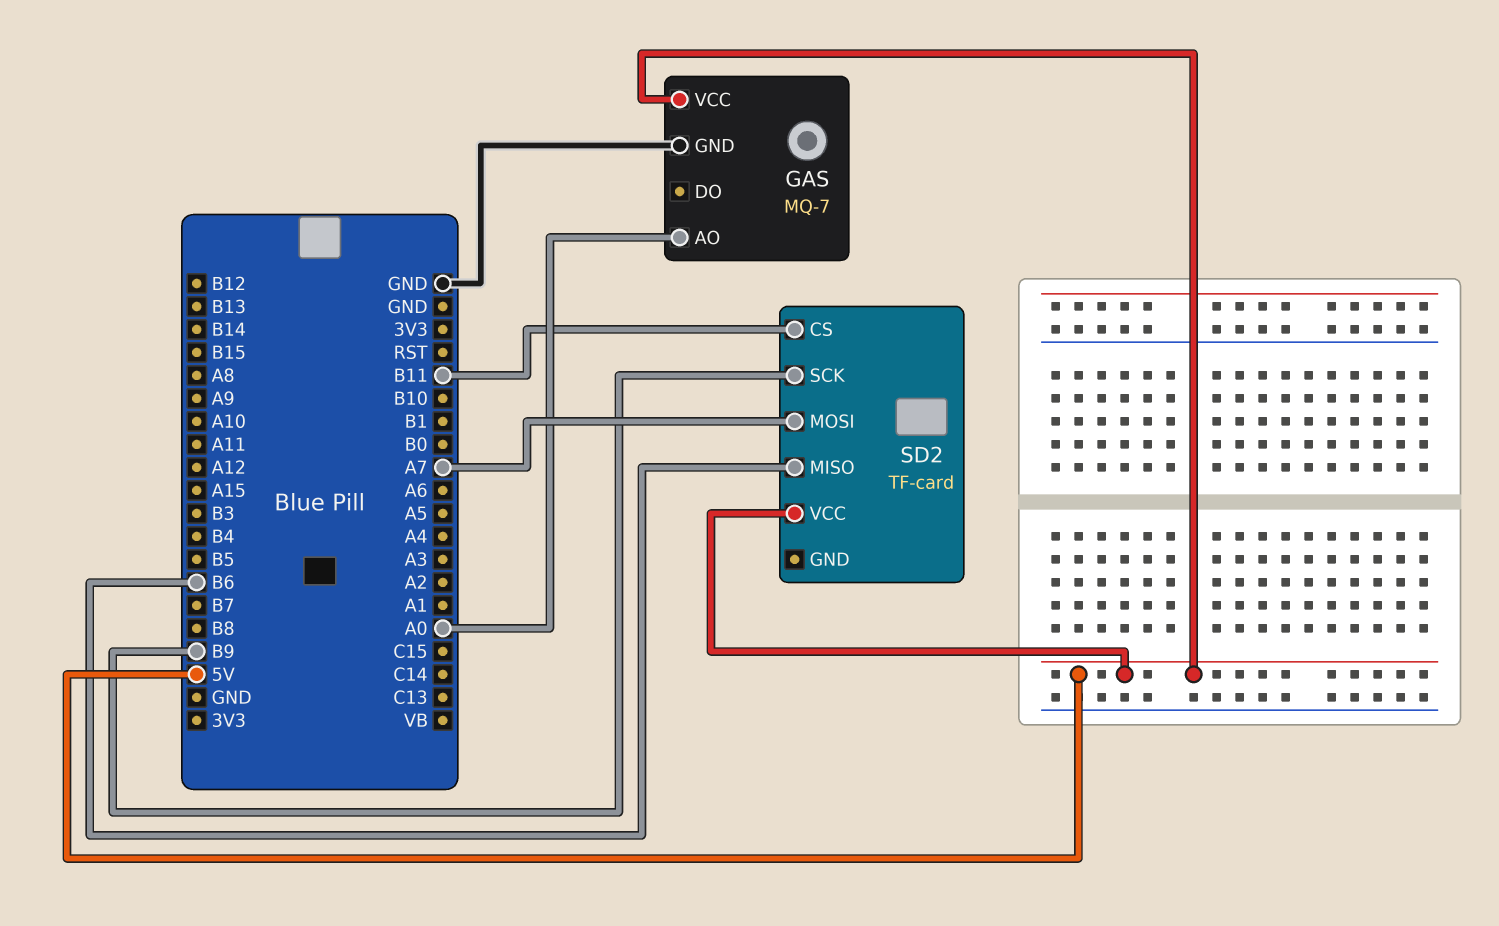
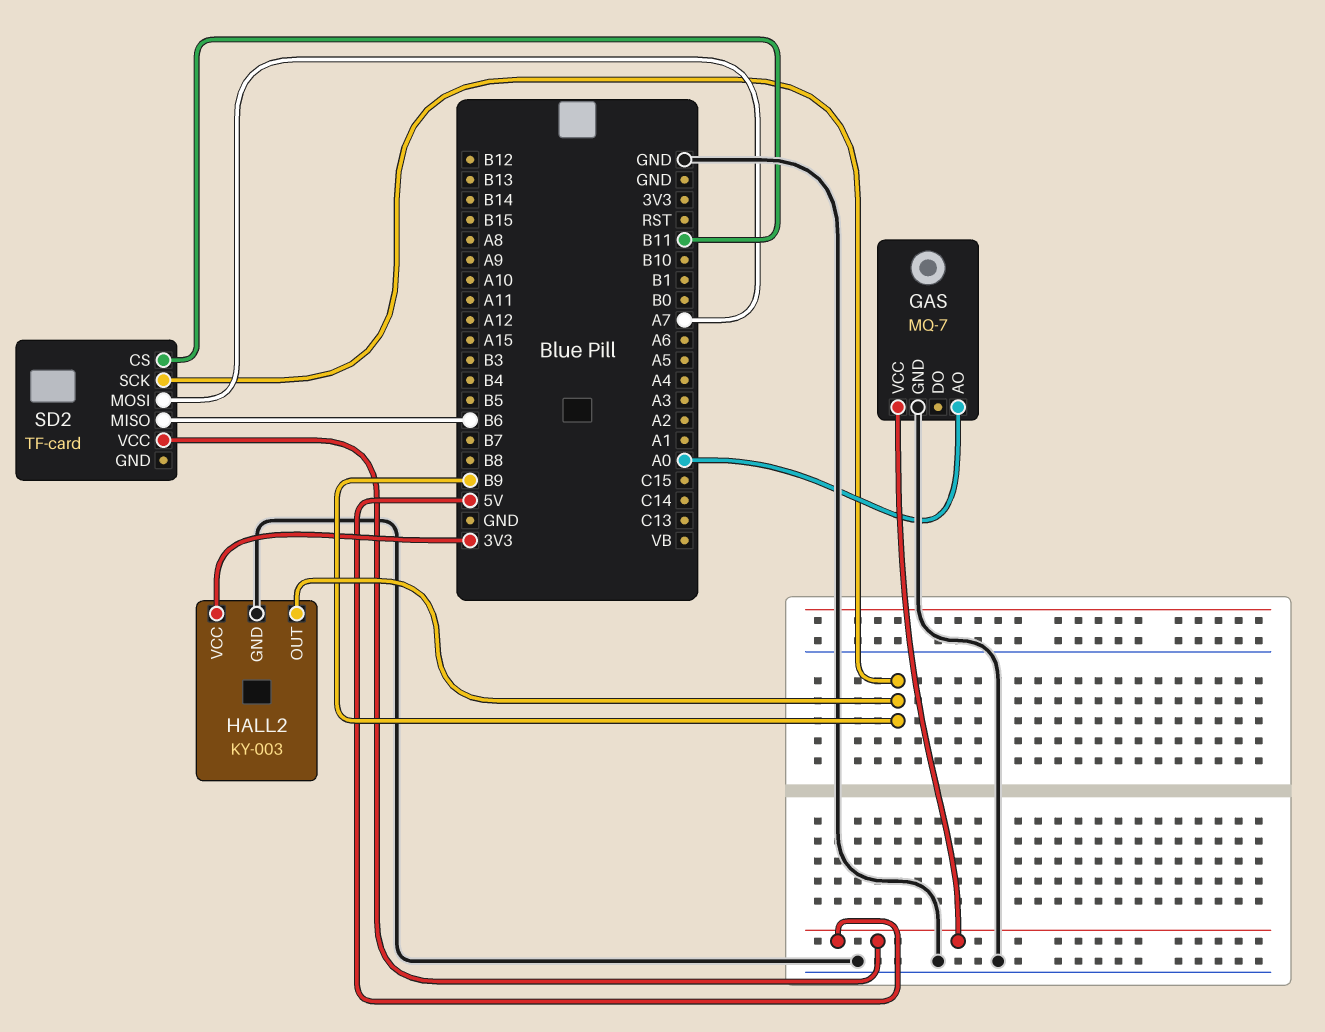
HALL2: none -> KY-003
HALL2 pin GND: none -> GND
HALL2 pin OUT: none -> B9
HALL2 pin VCC: none -> 3V3

